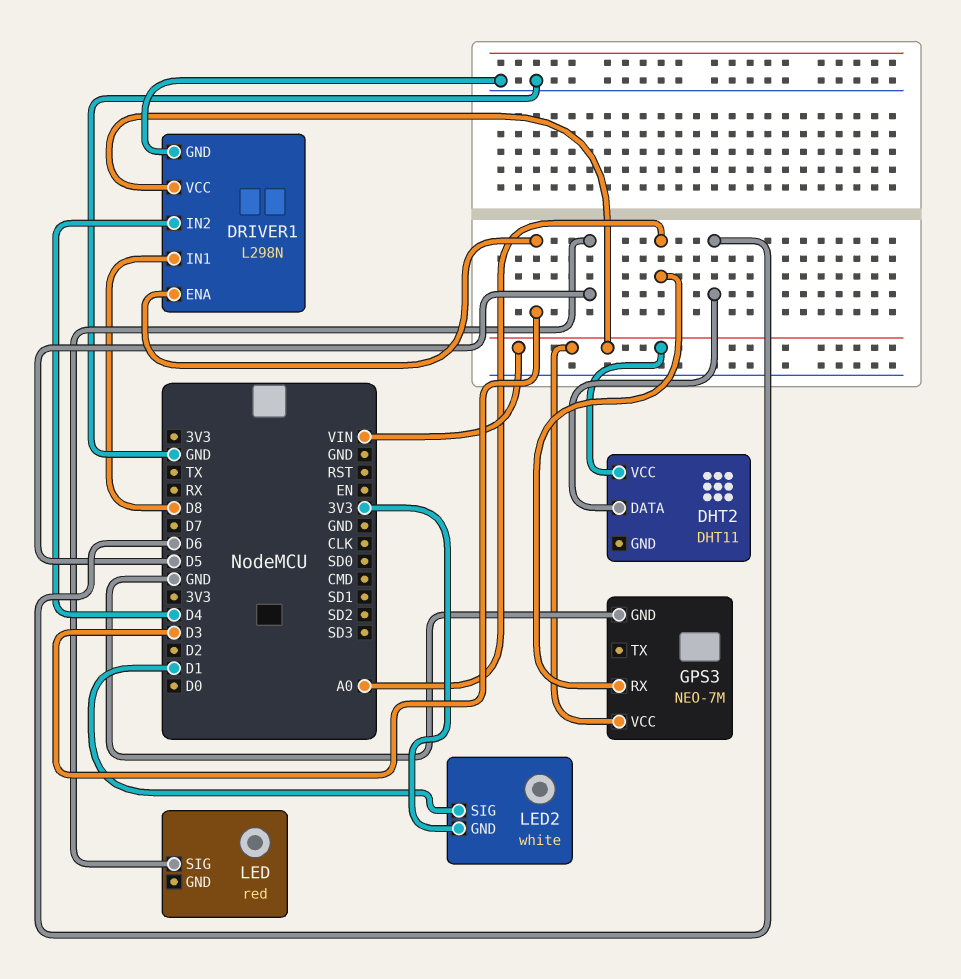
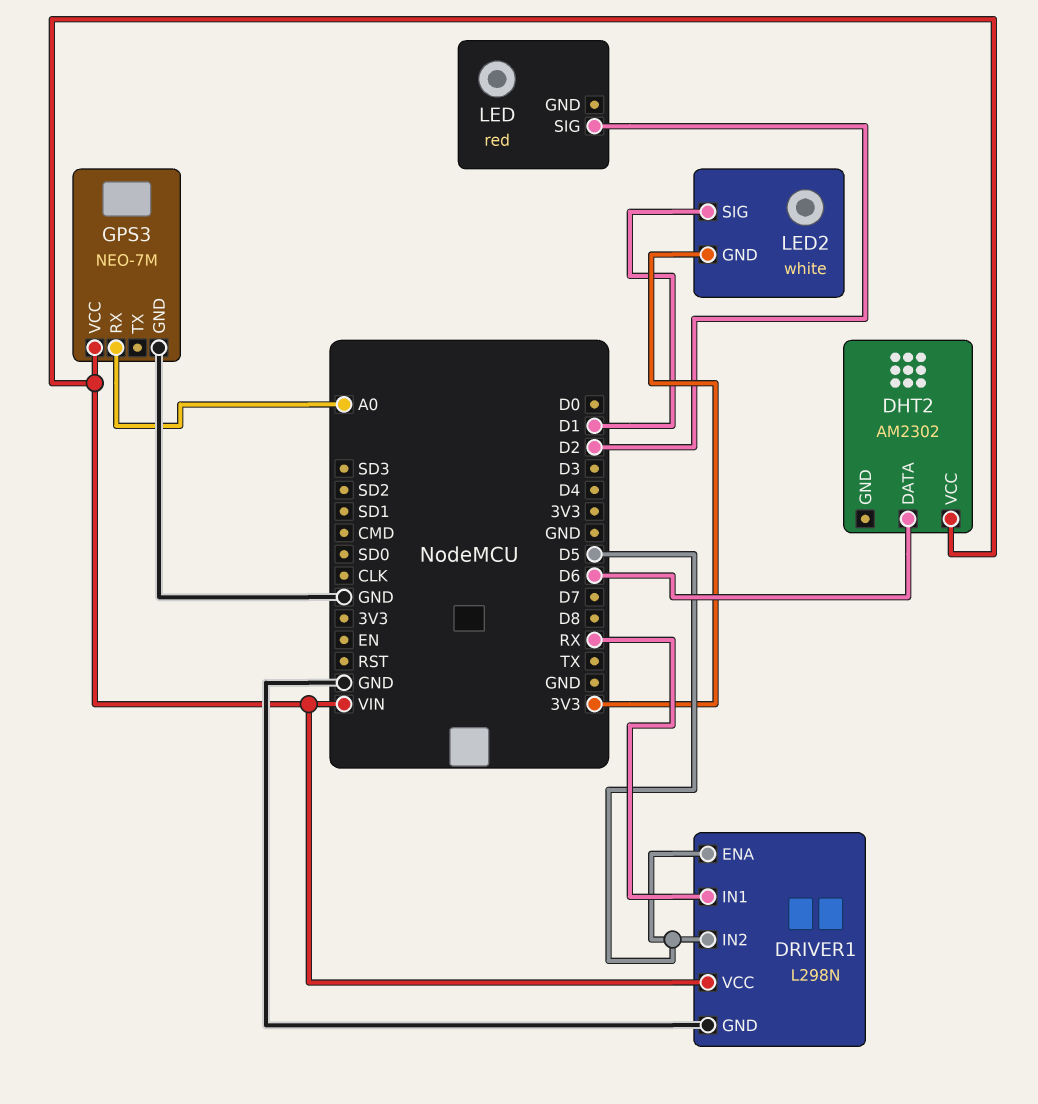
DHT2: DHT11 -> AM2302
DRIVER1 pin ENA: D3 -> D5
DRIVER1 pin IN1: D8 -> RX
DRIVER1 pin IN2: D4 -> D5
LED pin SIG: D5 -> D2

